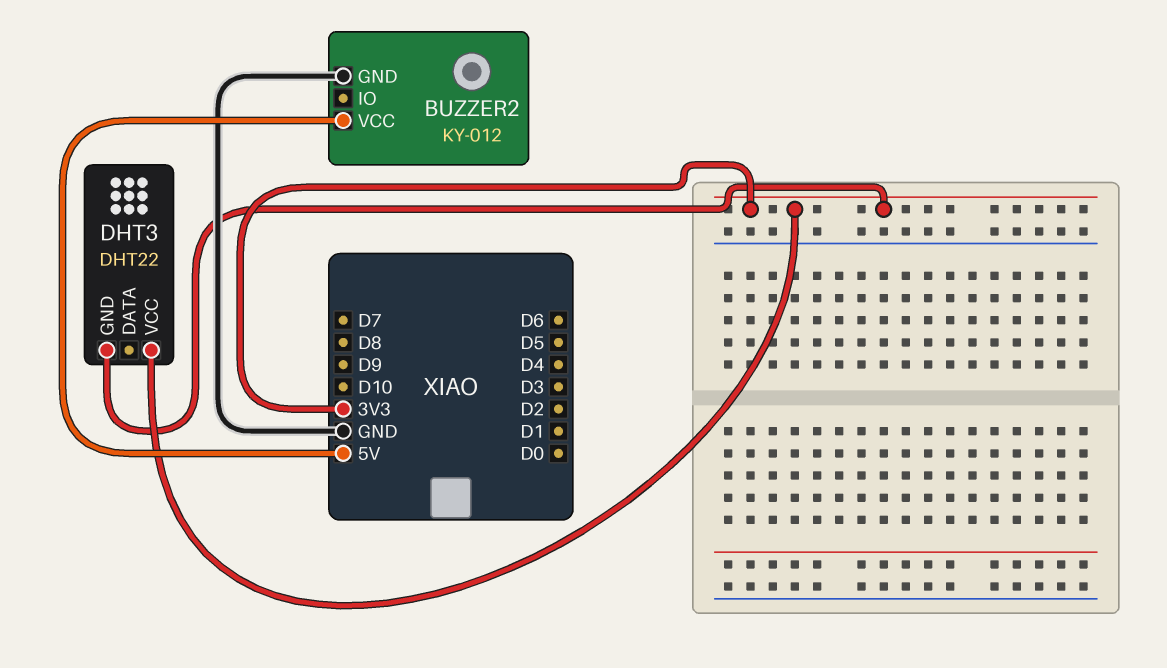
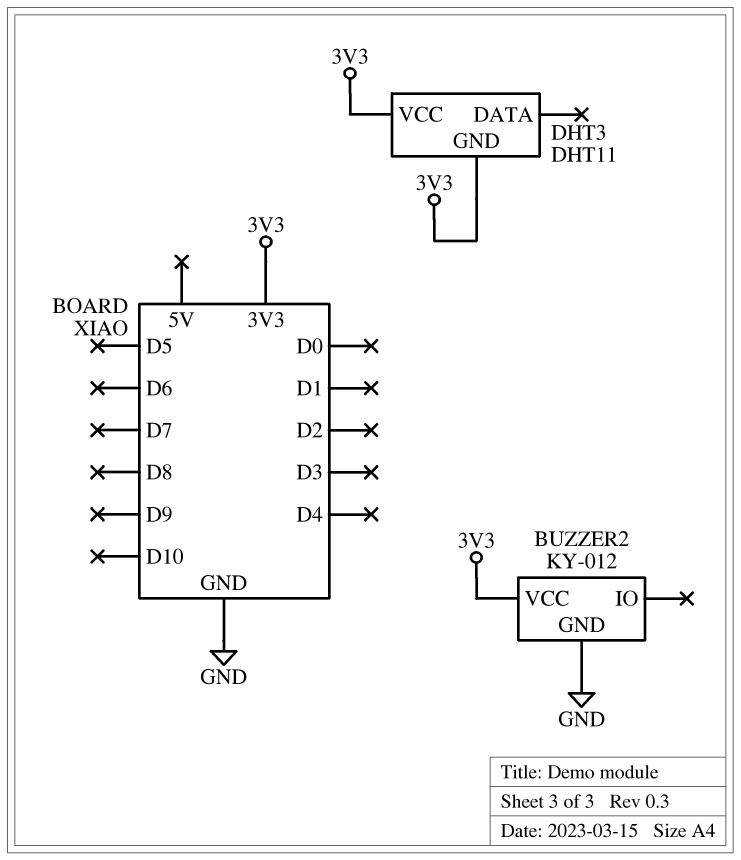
BUZZER2 pin VCC: 5V -> 3V3
DHT3: DHT22 -> DHT11

